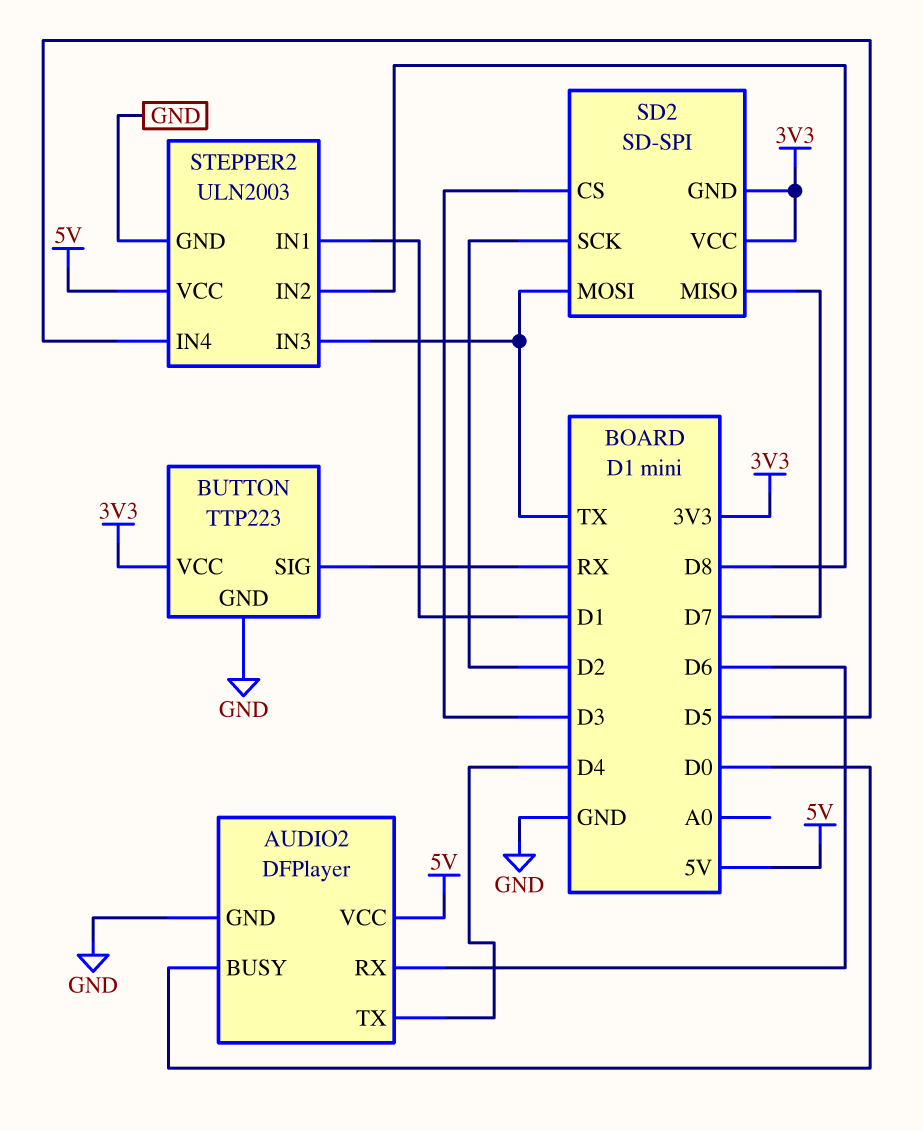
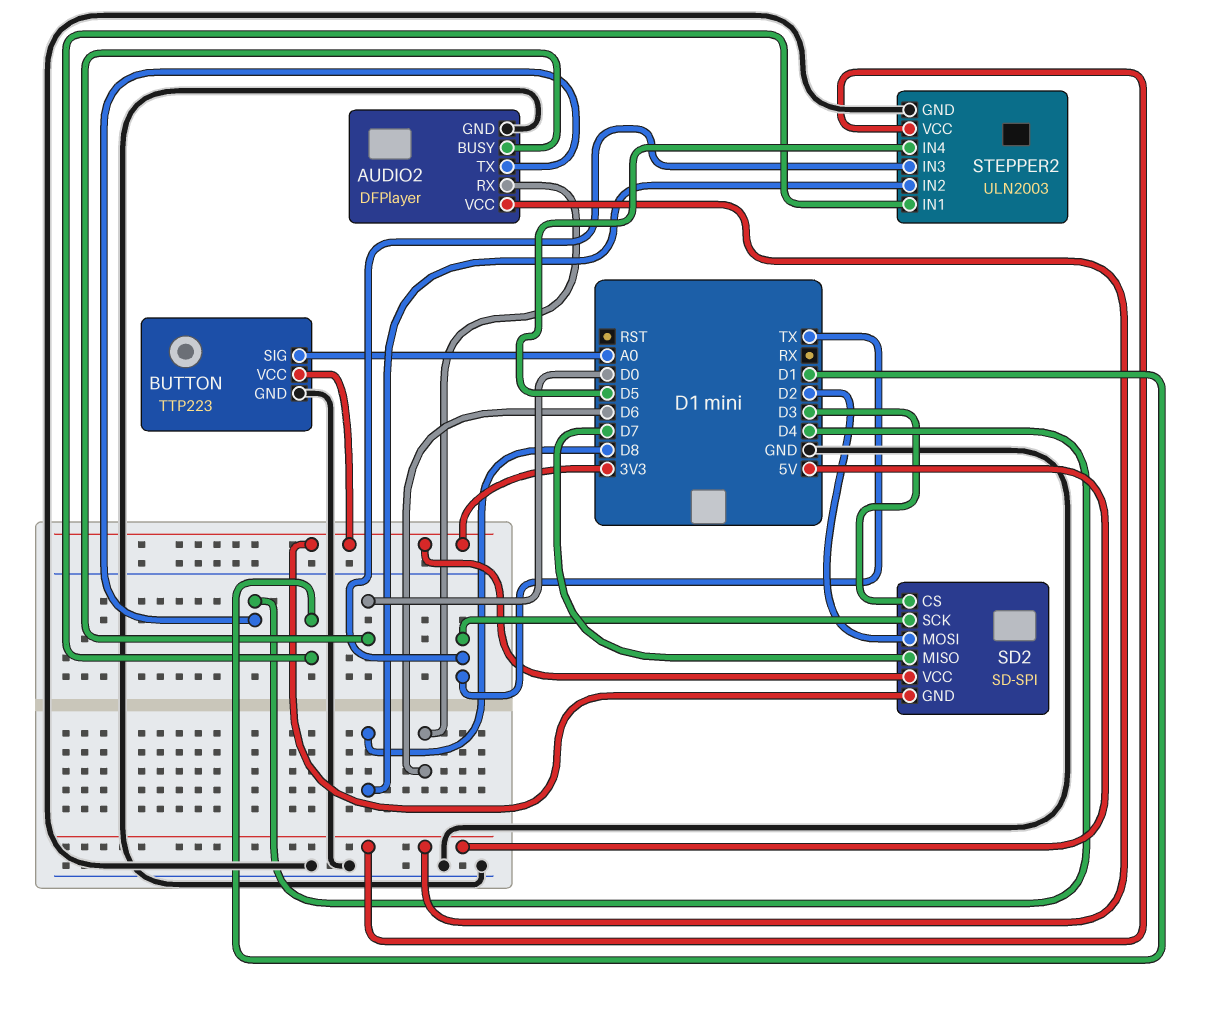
BUTTON pin SIG: RX -> A0
SD2 pin MOSI: TX -> D2
SD2 pin SCK: D2 -> TX

